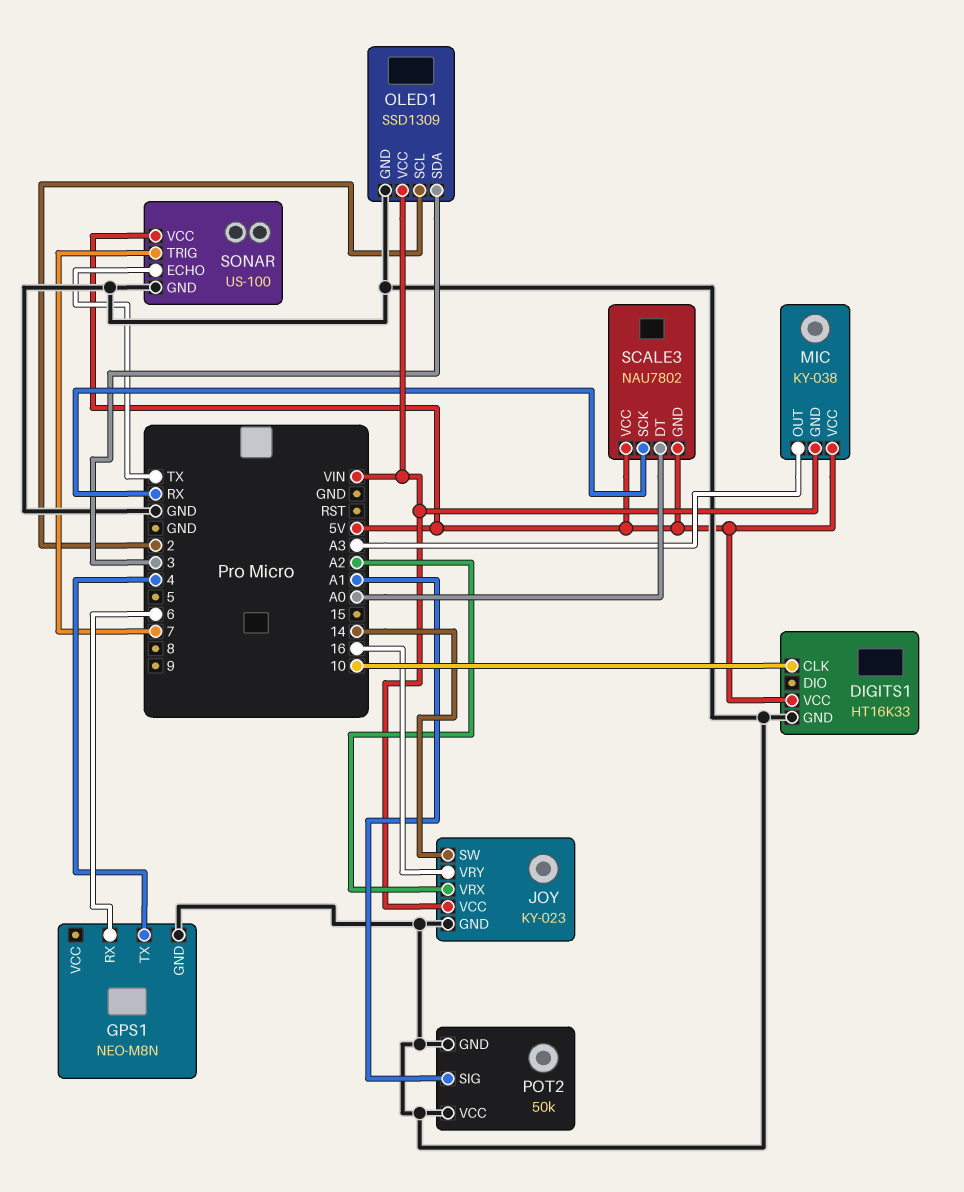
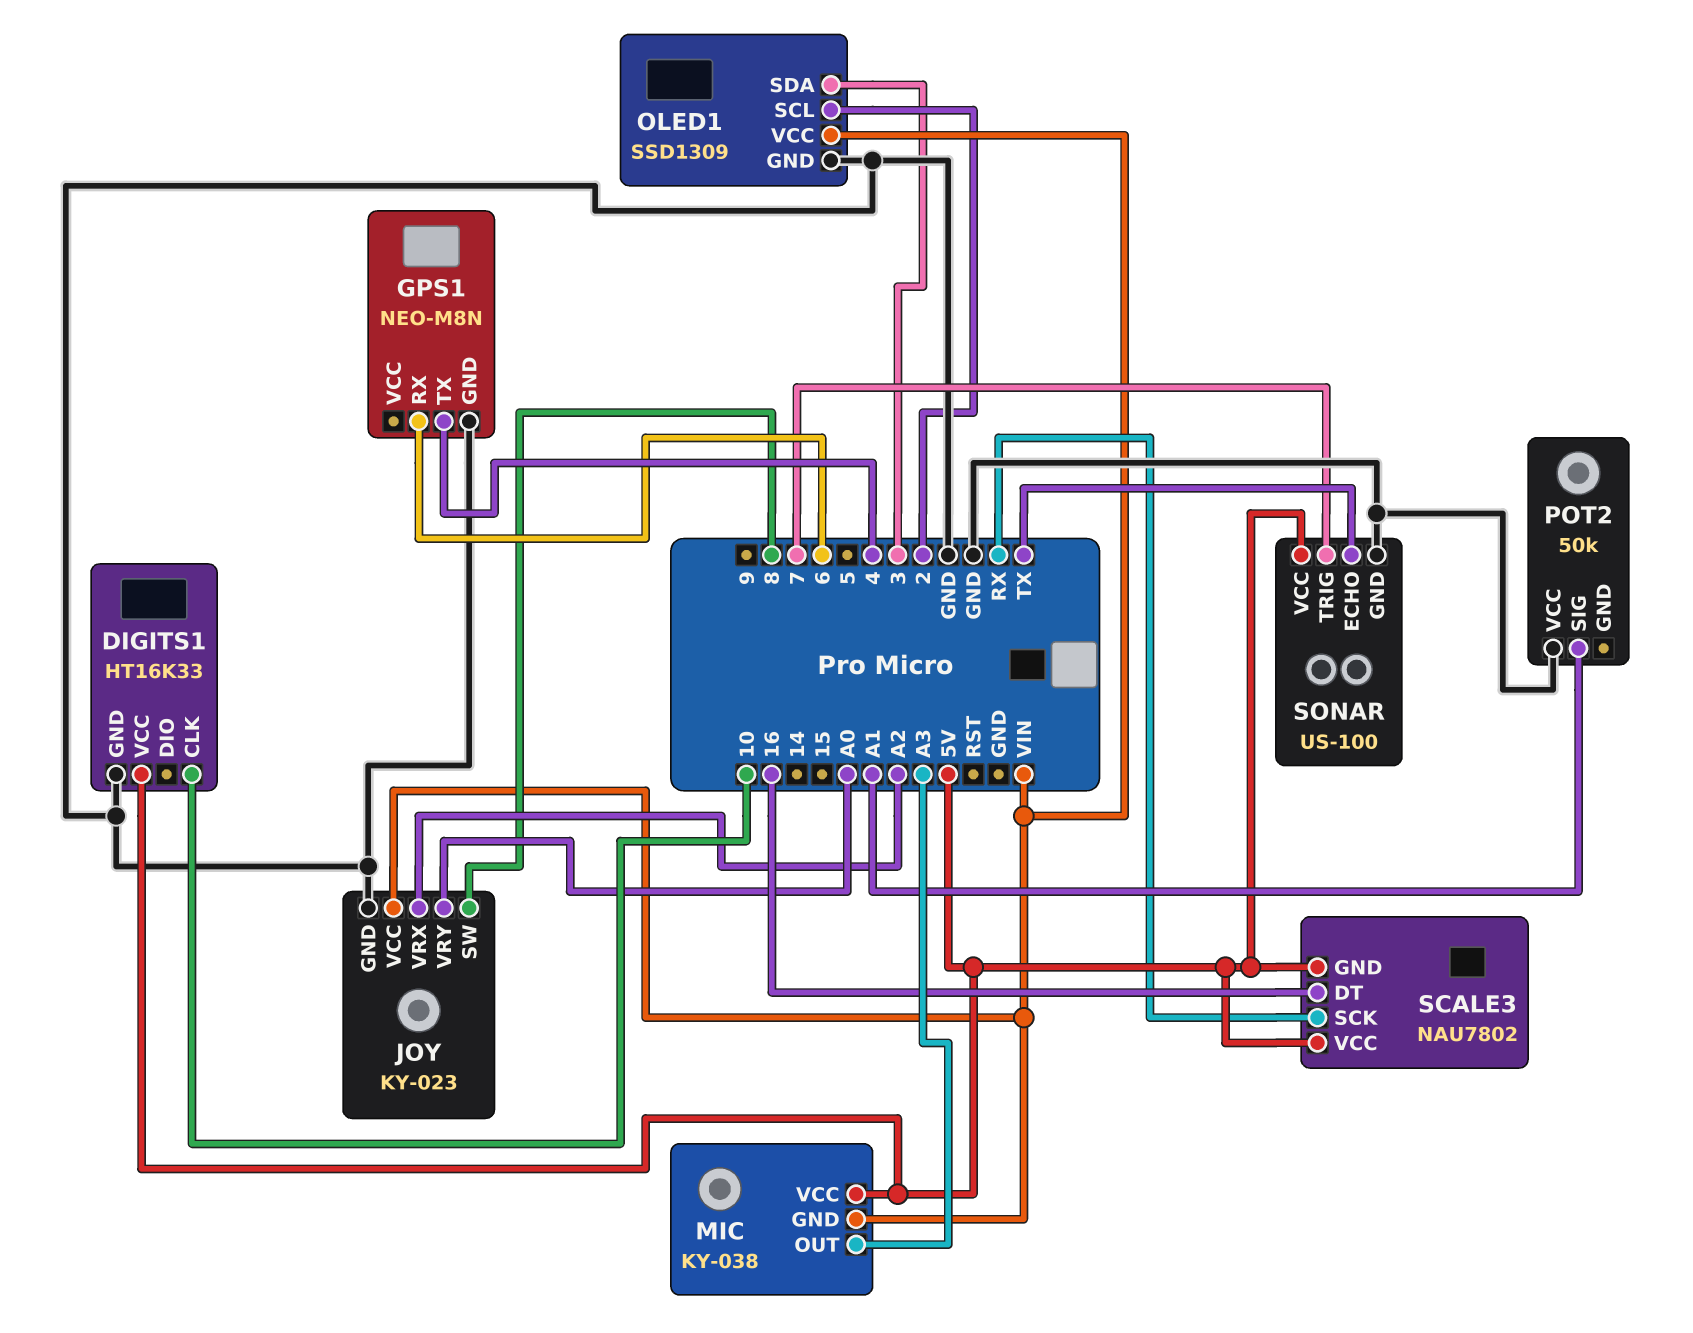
JOY pin SW: 14 -> 8
JOY pin VRY: 16 -> A0
POT2 pin GND: GND -> none
SCALE3 pin DT: A0 -> 16

